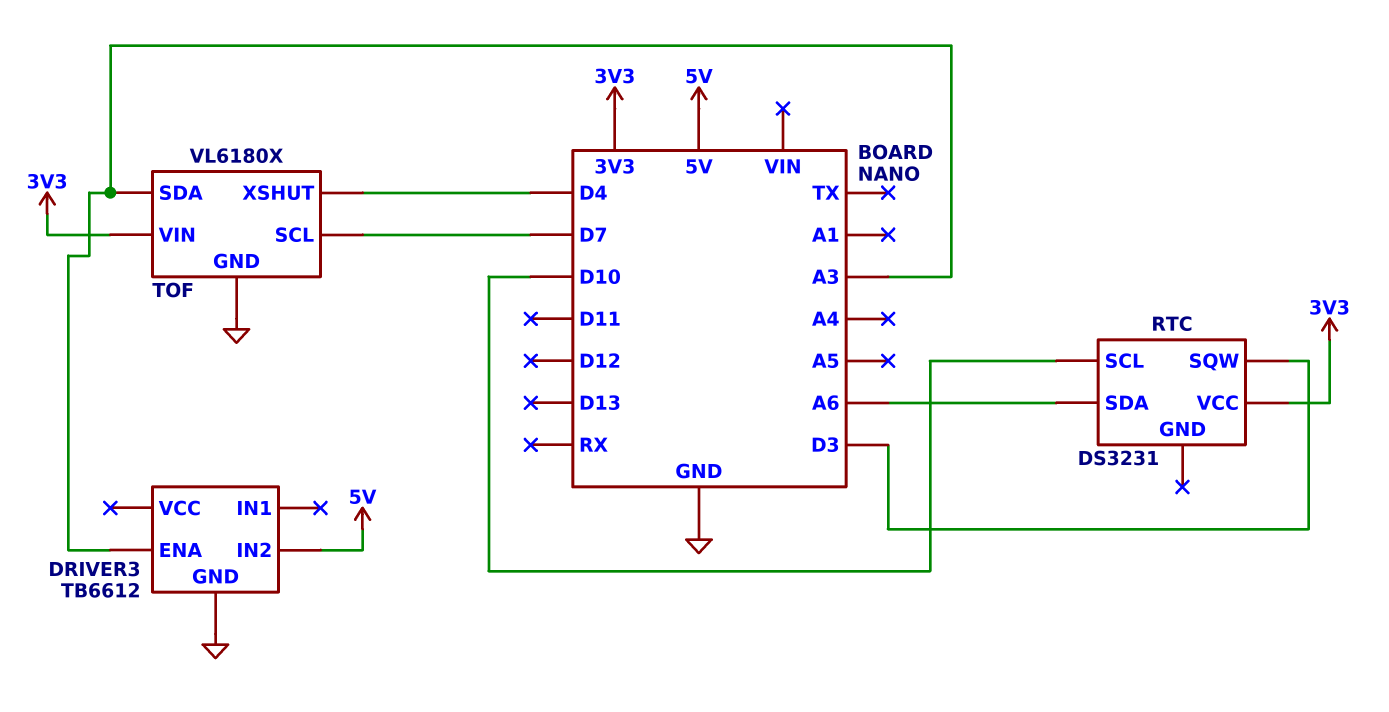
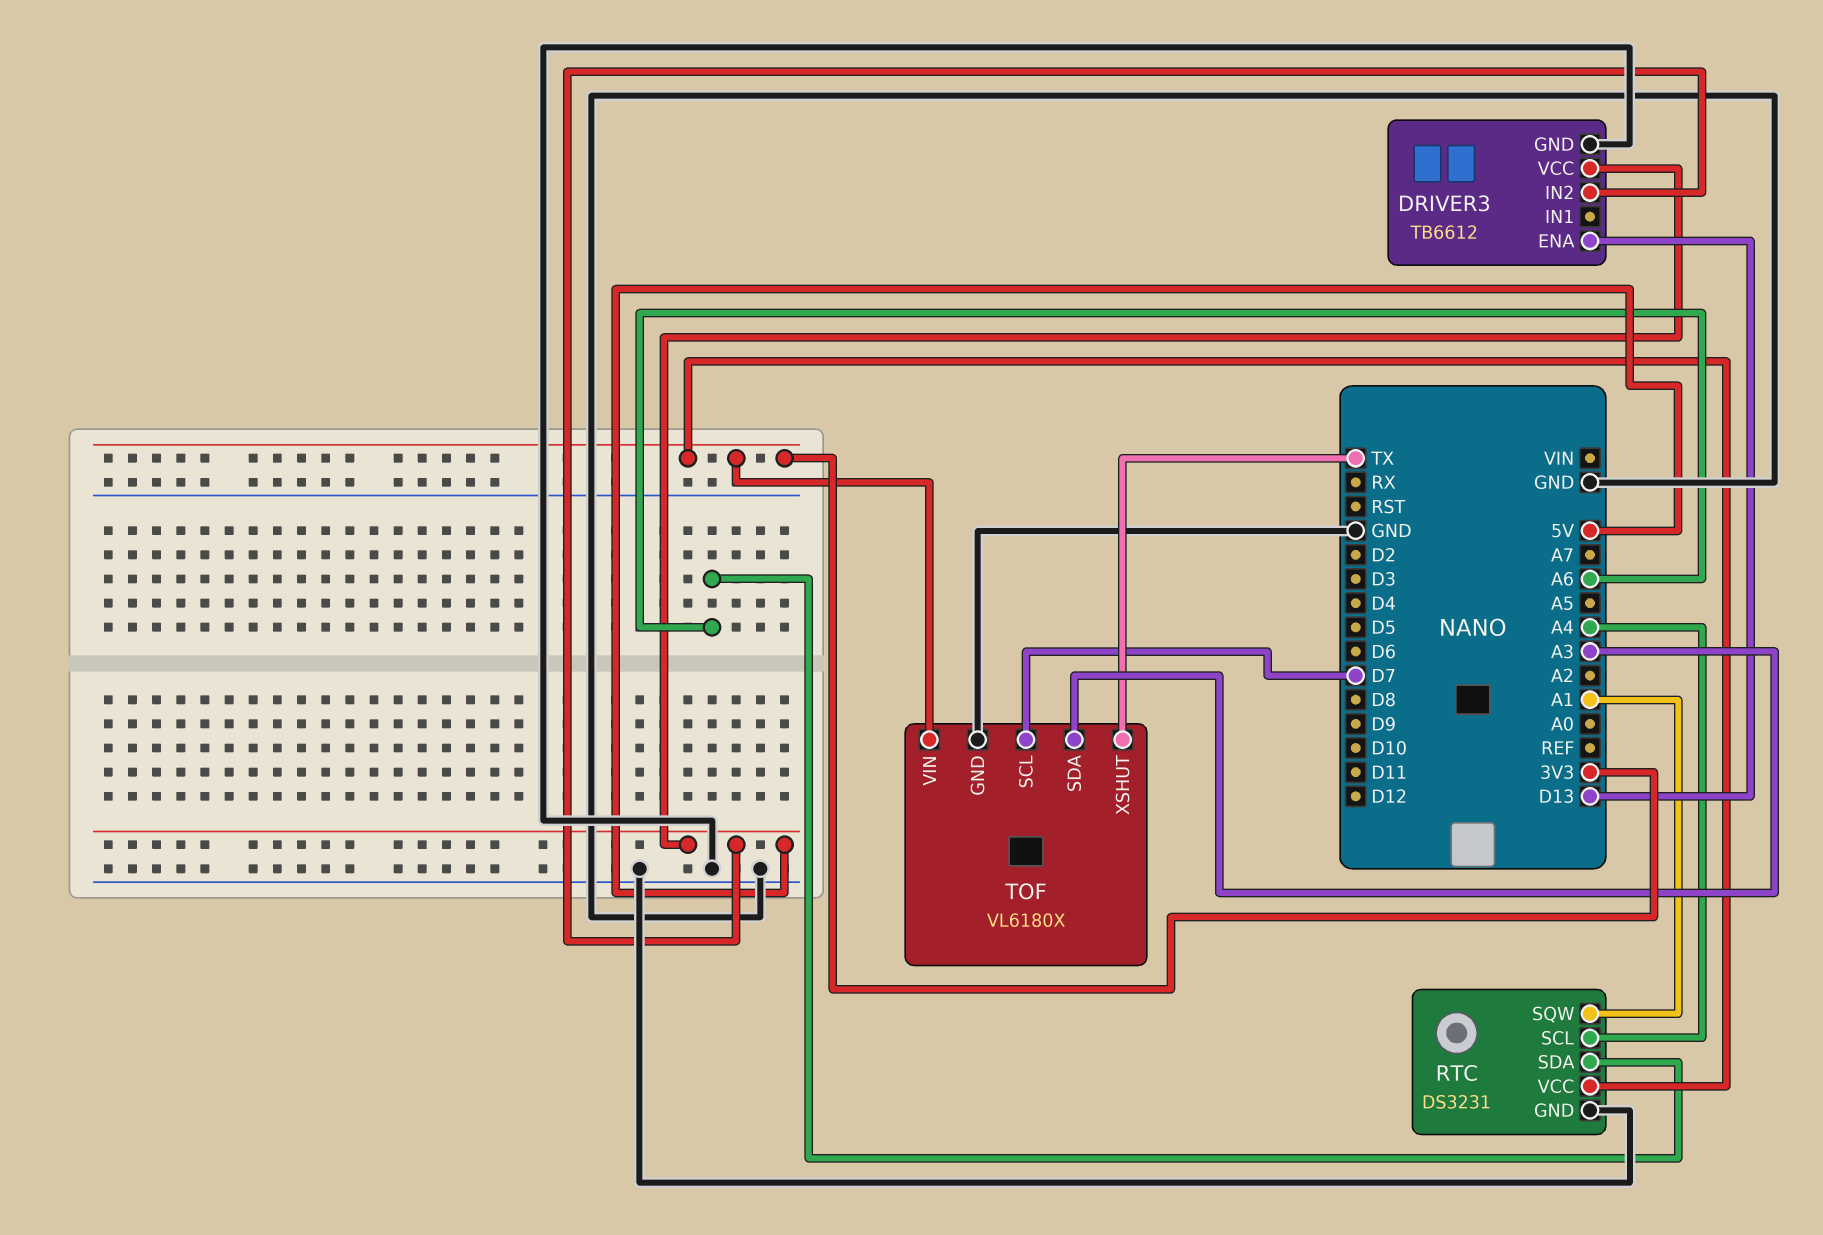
DRIVER3 pin ENA: A3 -> D13
DRIVER3 pin VCC: none -> 5V
RTC pin GND: none -> GND
RTC pin SCL: D10 -> A4
RTC pin SQW: D3 -> A1
TOF pin XSHUT: D4 -> TX

